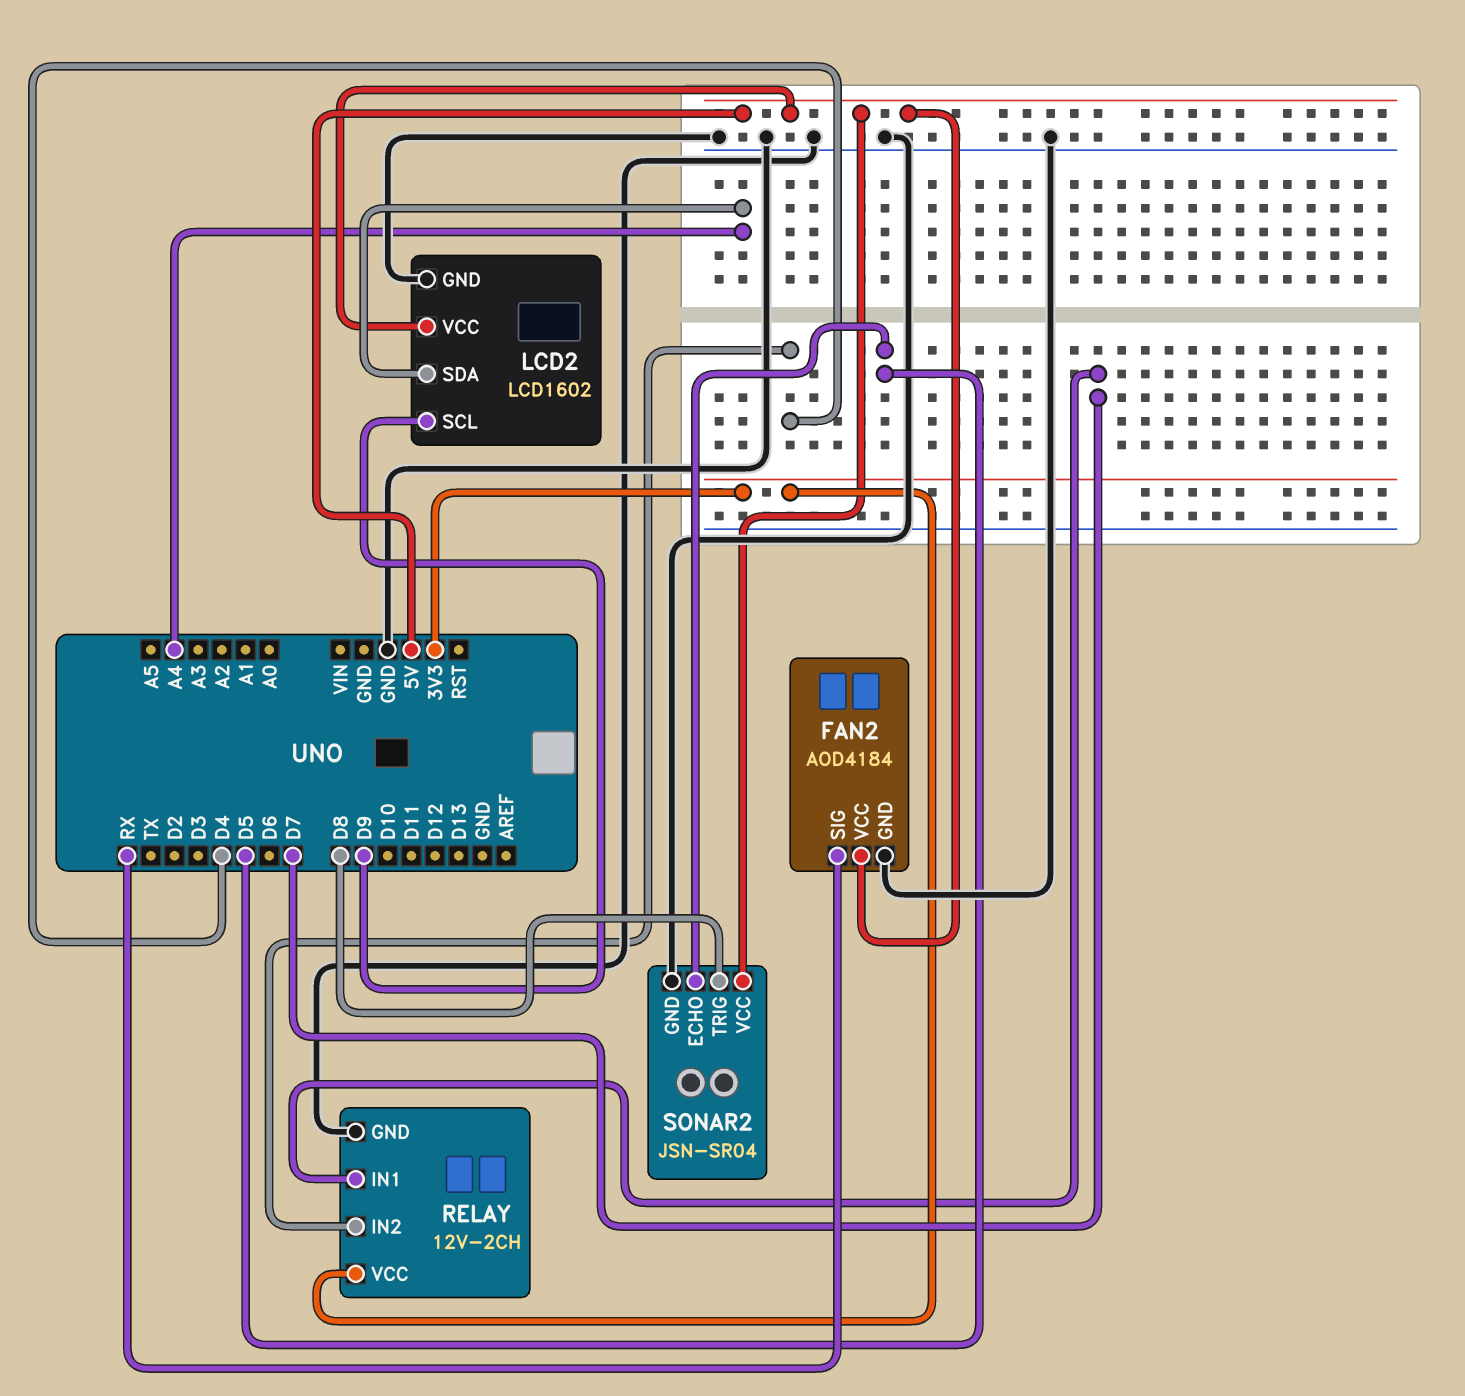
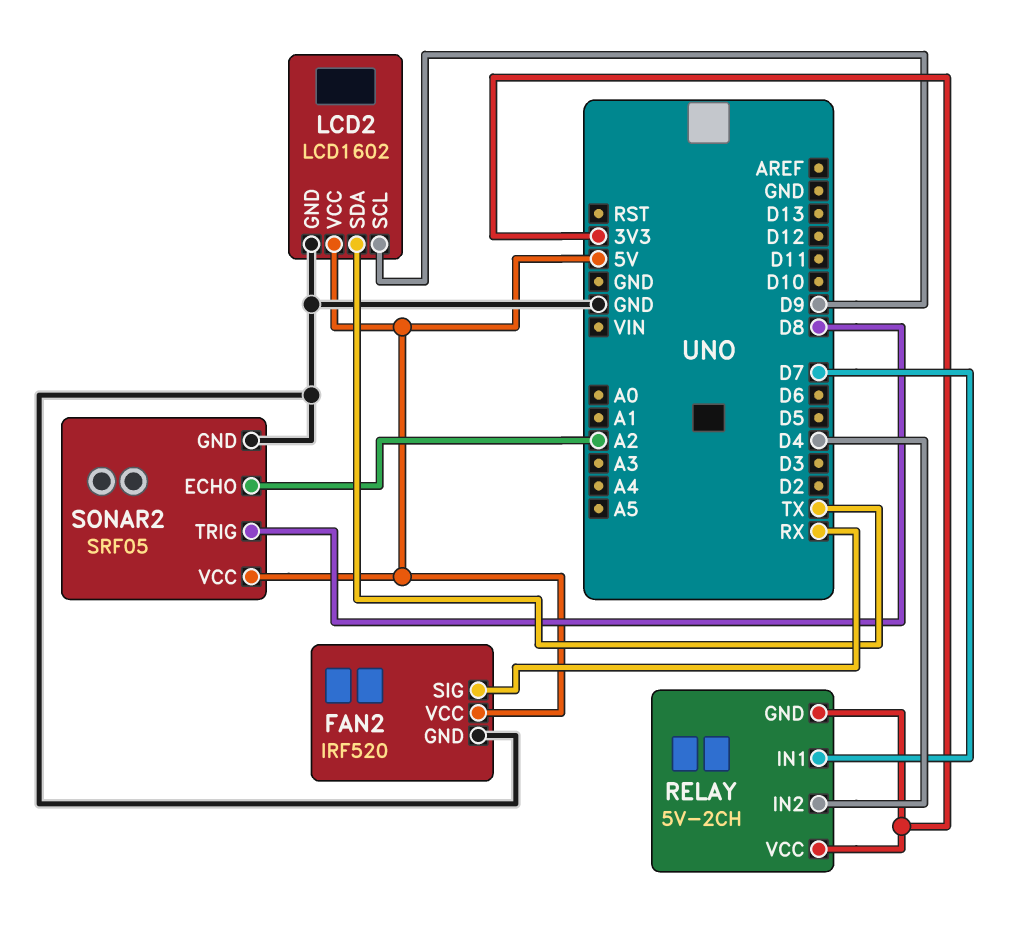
FAN2: AOD4184 -> IRF520
LCD2 pin SDA: A4 -> TX
RELAY: 12V-2CH -> 5V-2CH
RELAY pin GND: GND -> 3V3
SONAR2: JSN-SR04 -> SRF05
SONAR2 pin ECHO: D5 -> A2

